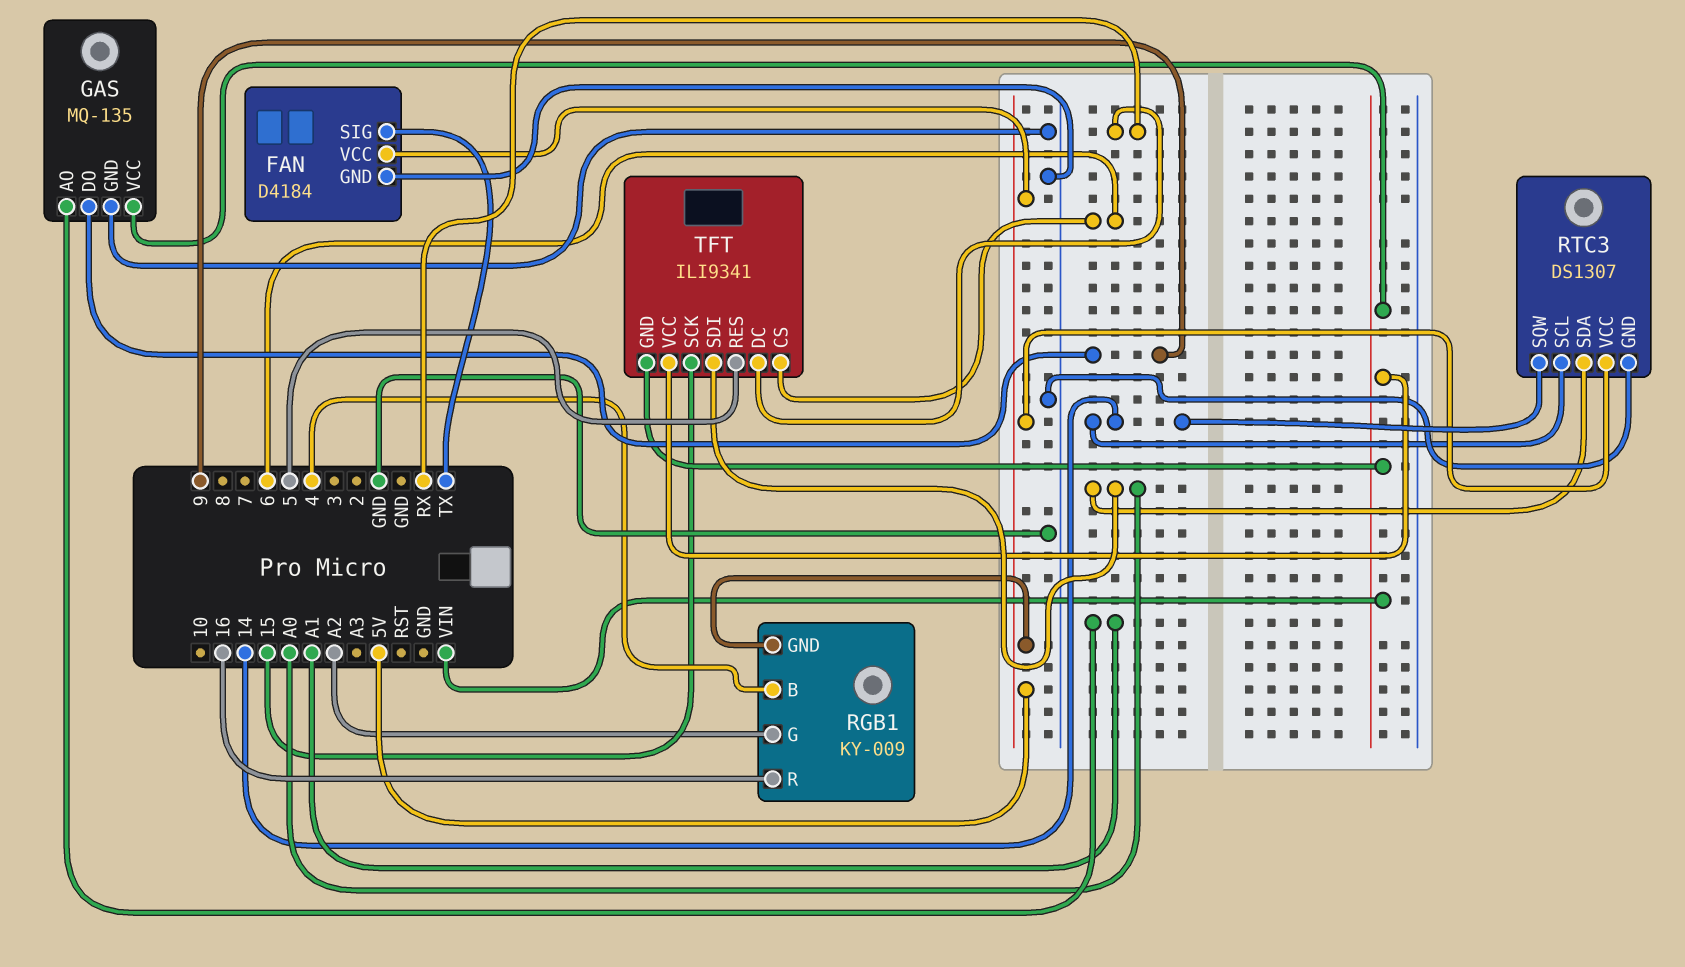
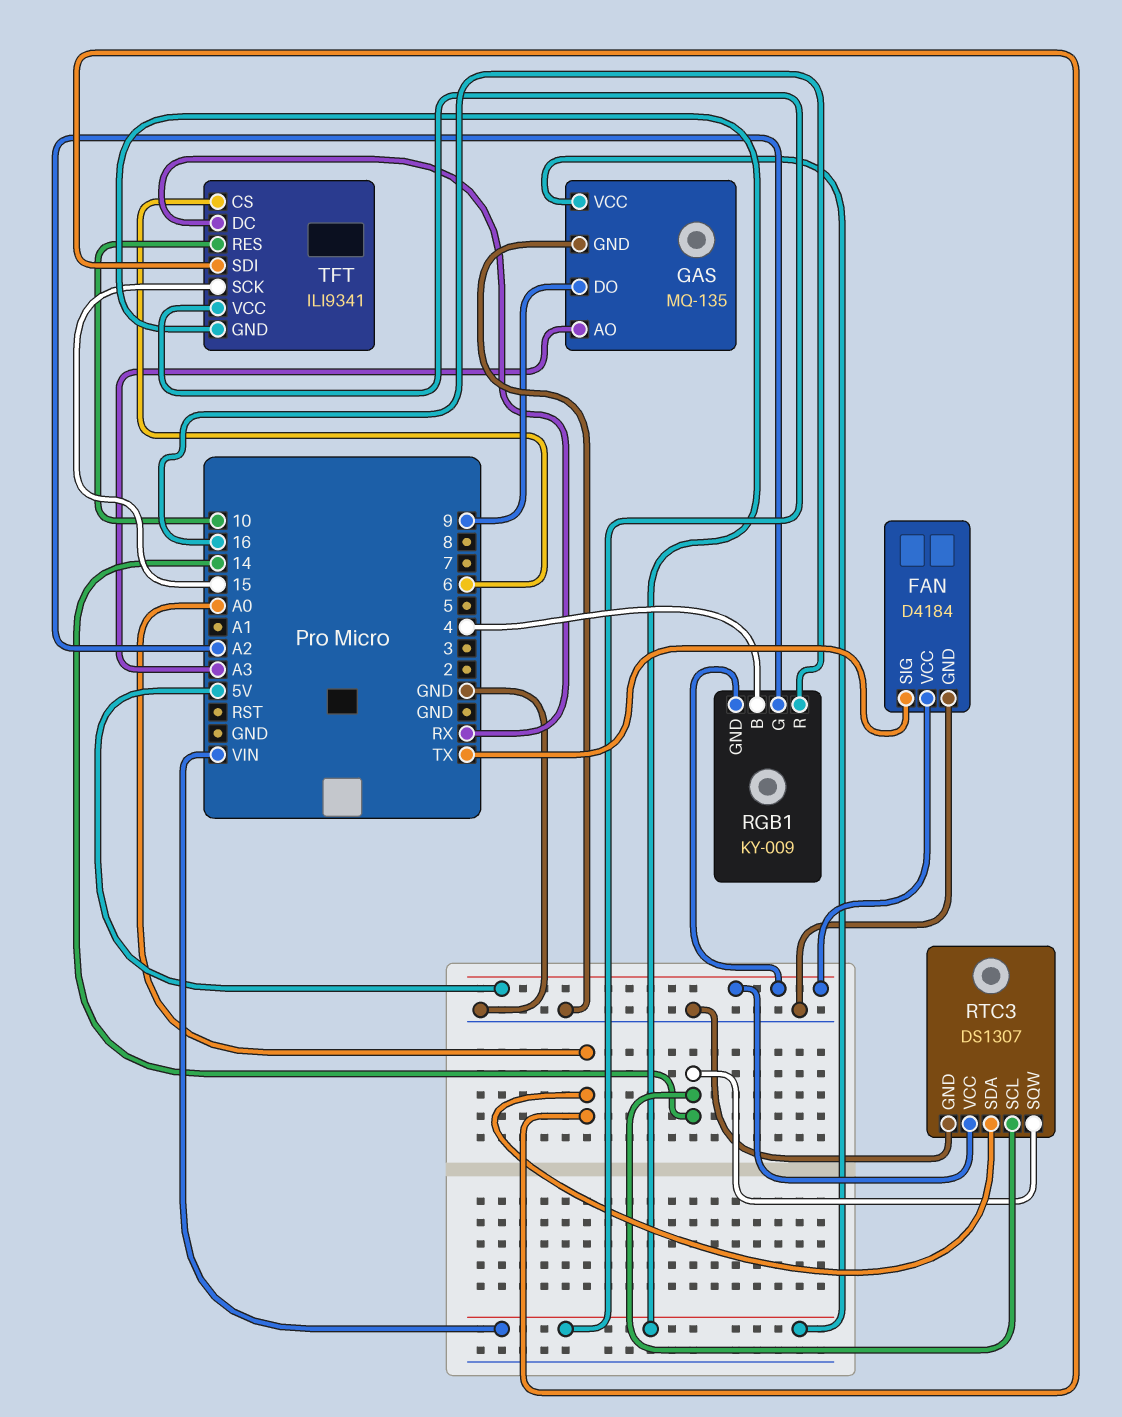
GAS pin AO: A1 -> A3
TFT pin RES: 5 -> 10

